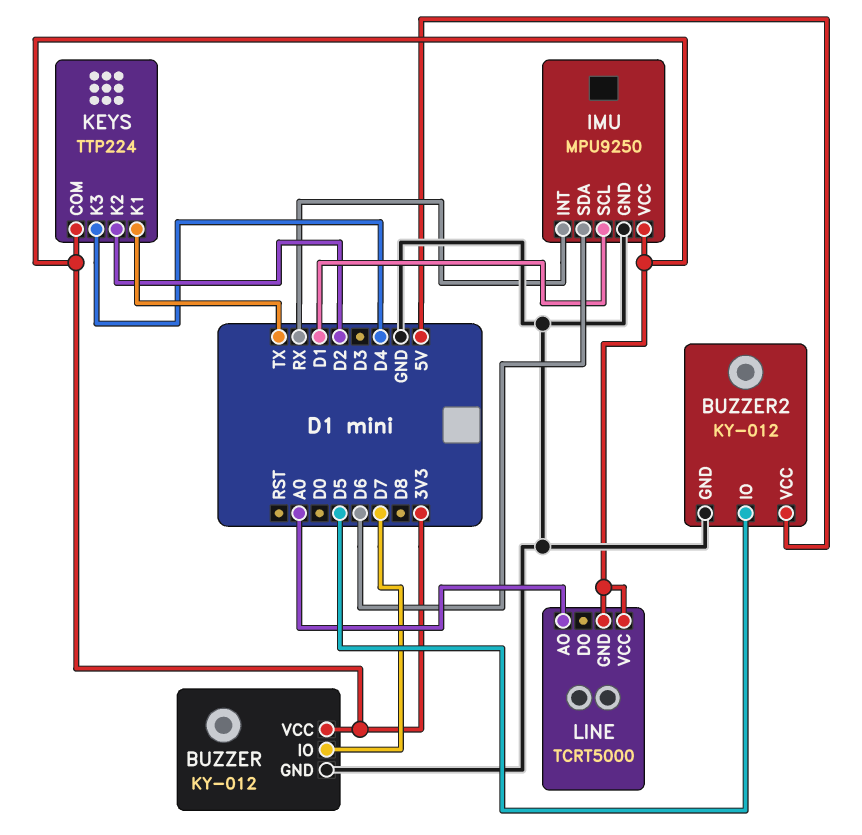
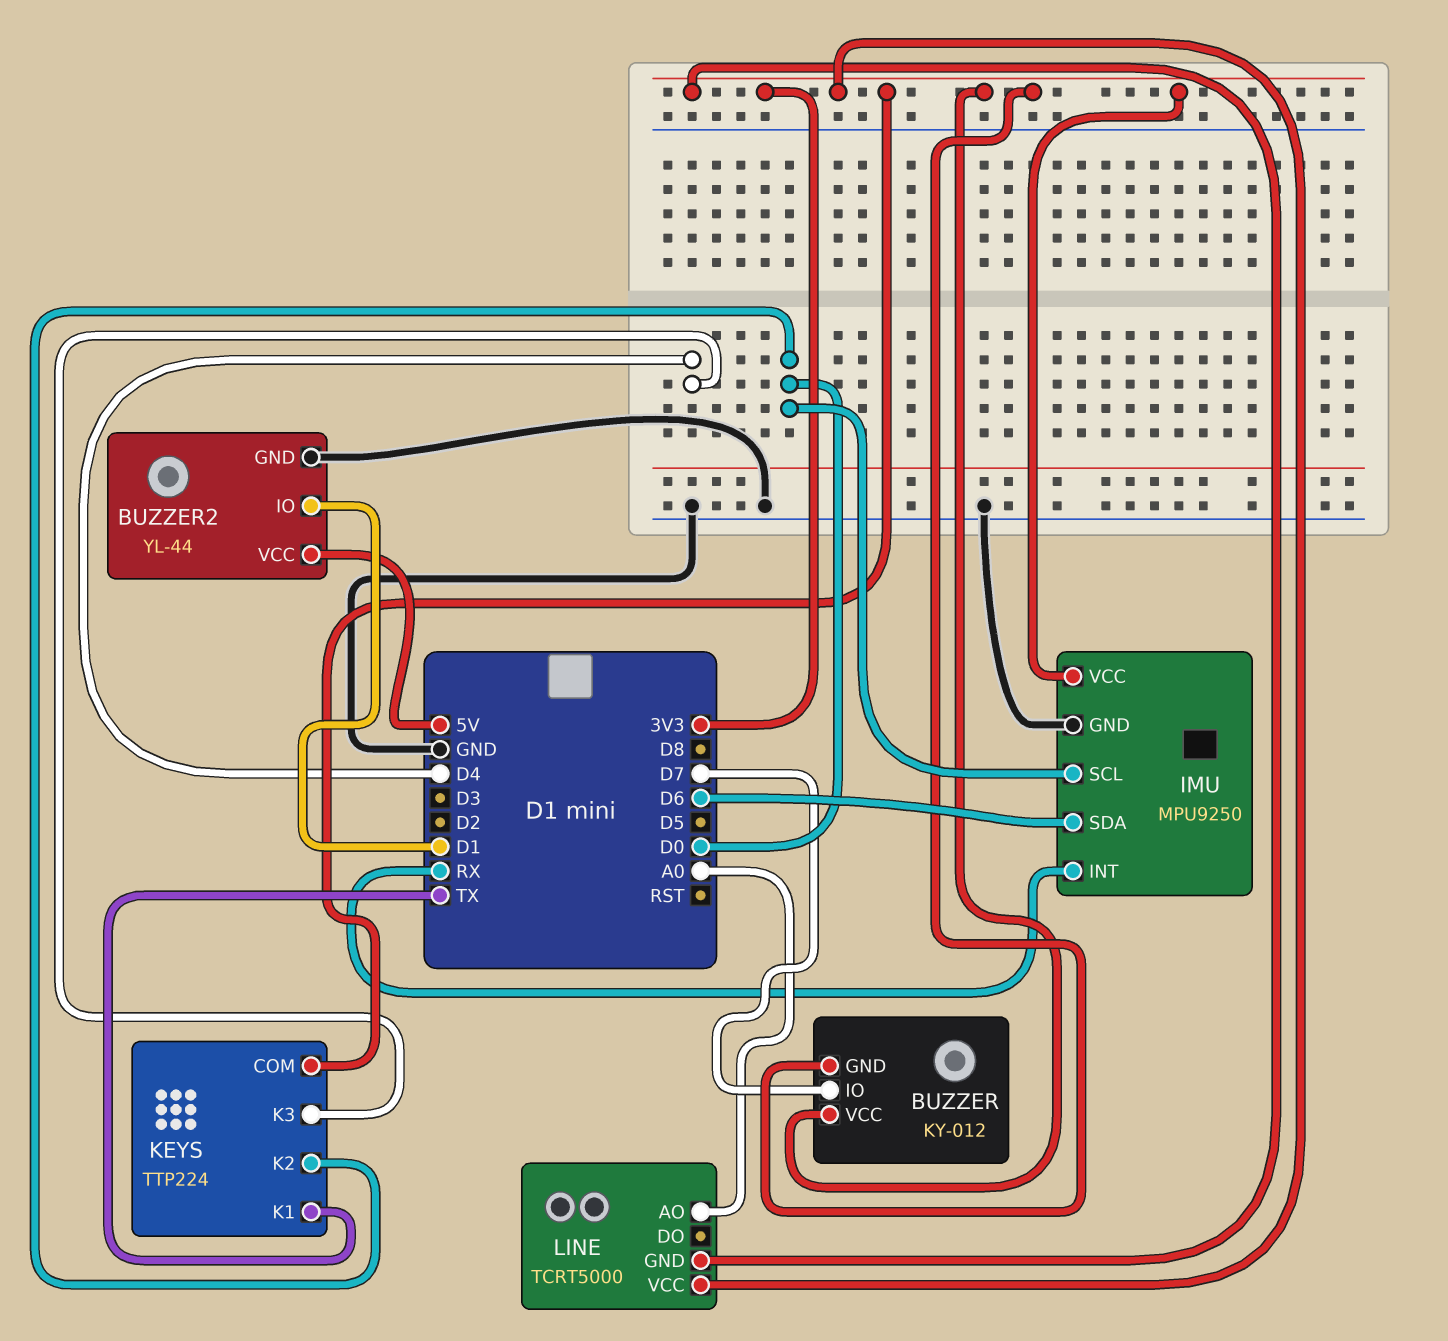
BUZZER pin GND: GND -> 3V3
BUZZER2: KY-012 -> YL-44
BUZZER2 pin IO: D5 -> D1
IMU pin SCL: D1 -> D0
KEYS pin K2: D2 -> D0

